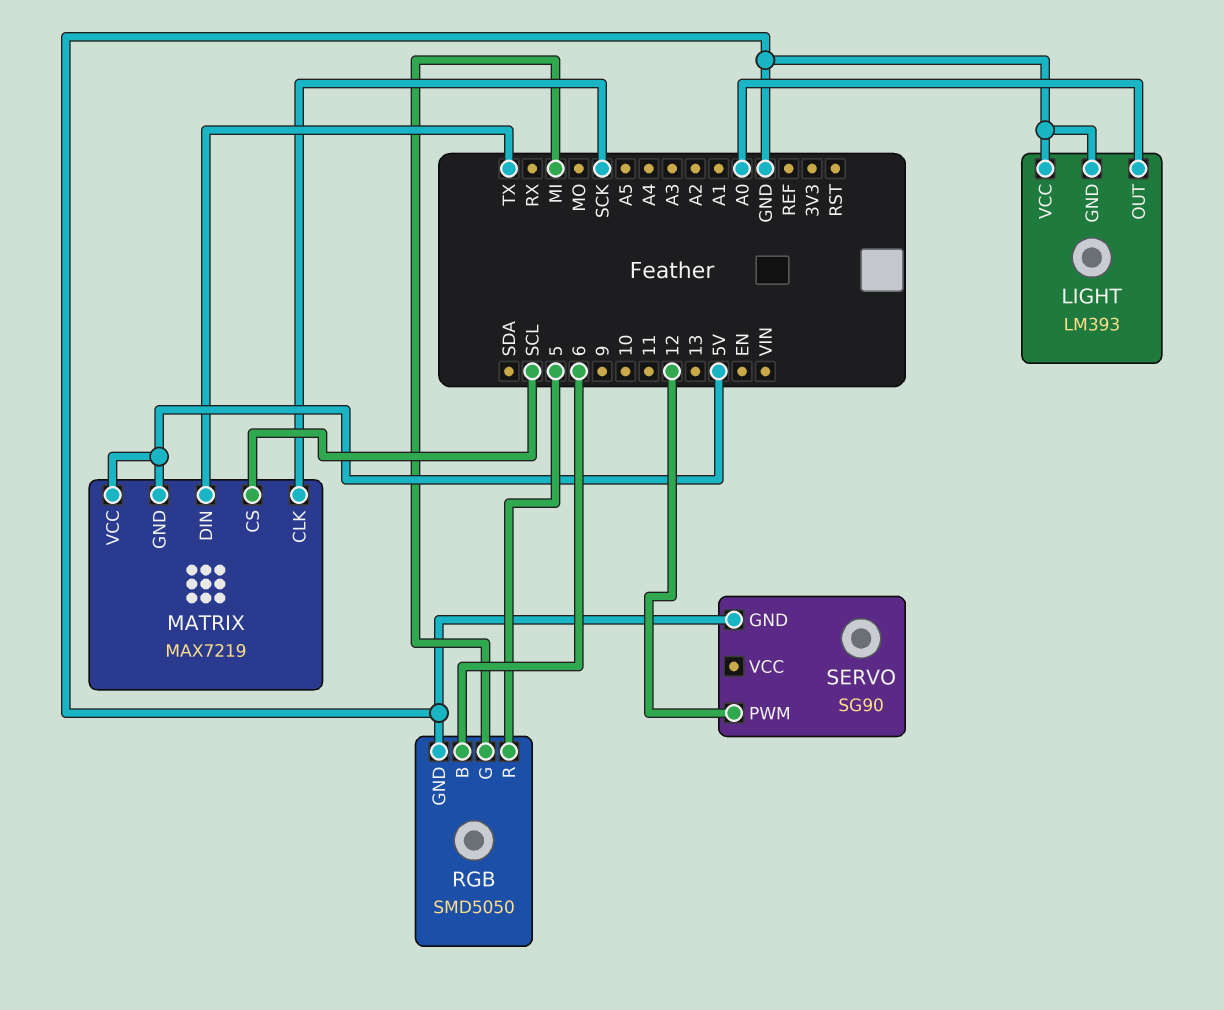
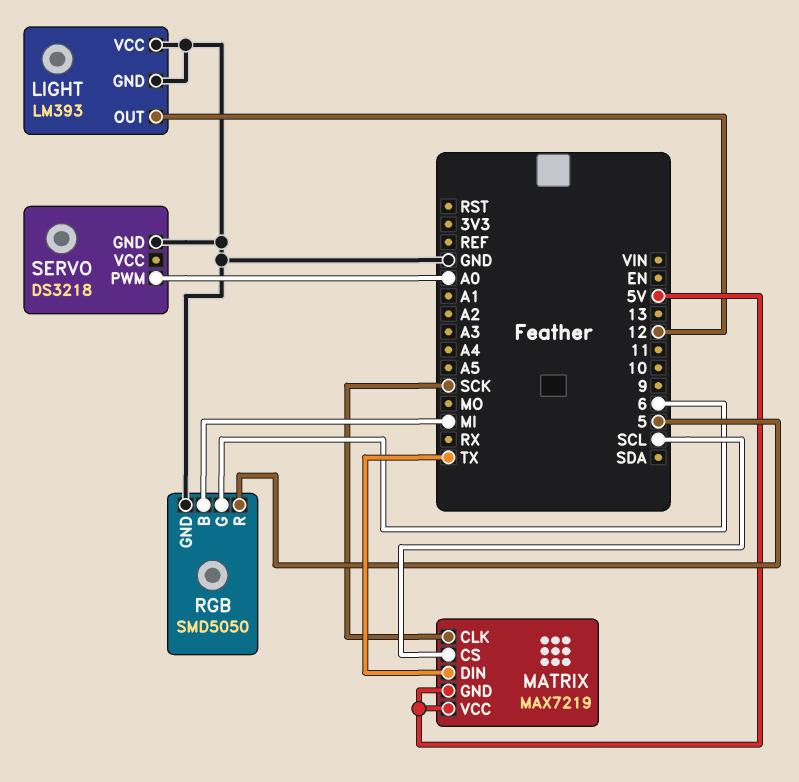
LIGHT pin OUT: A0 -> 12
RGB pin B: 6 -> MI
RGB pin G: MI -> 6
SERVO: SG90 -> DS3218
SERVO pin PWM: 12 -> A0

